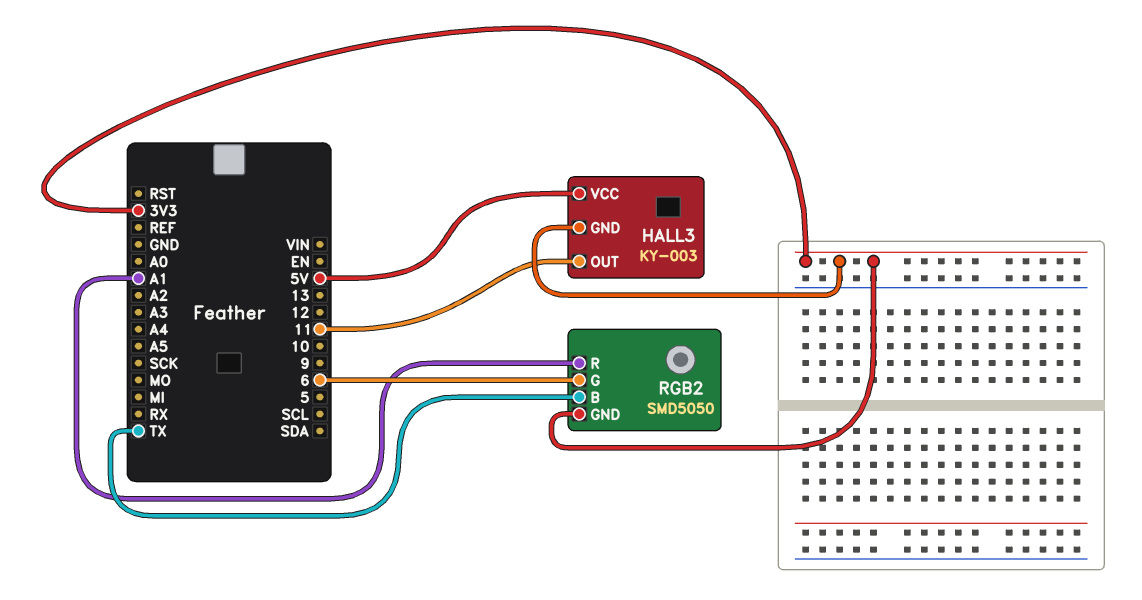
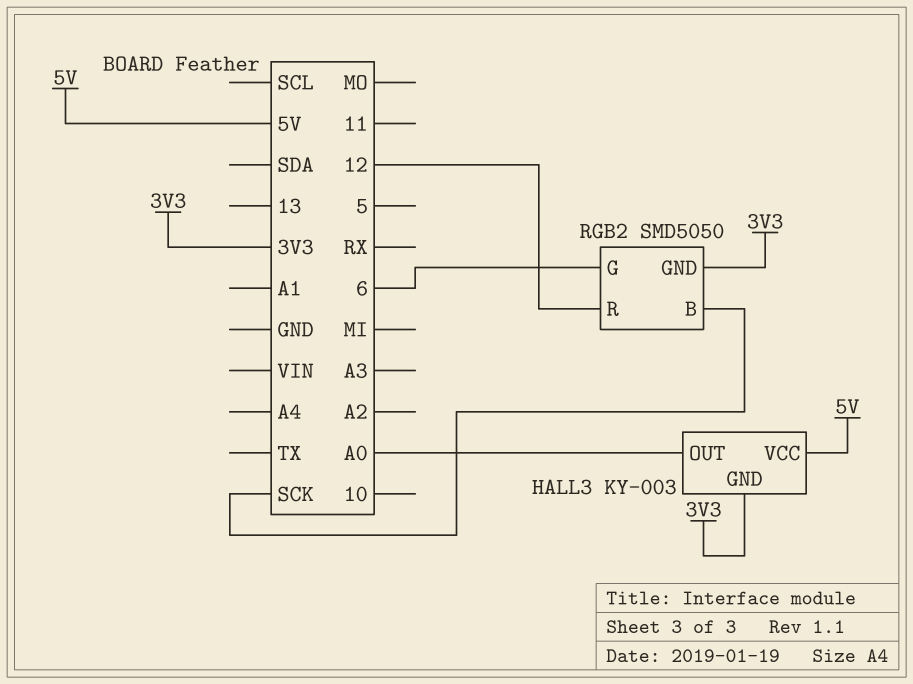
HALL3 pin OUT: 11 -> A0
RGB2 pin B: TX -> SCK
RGB2 pin R: A1 -> 12

